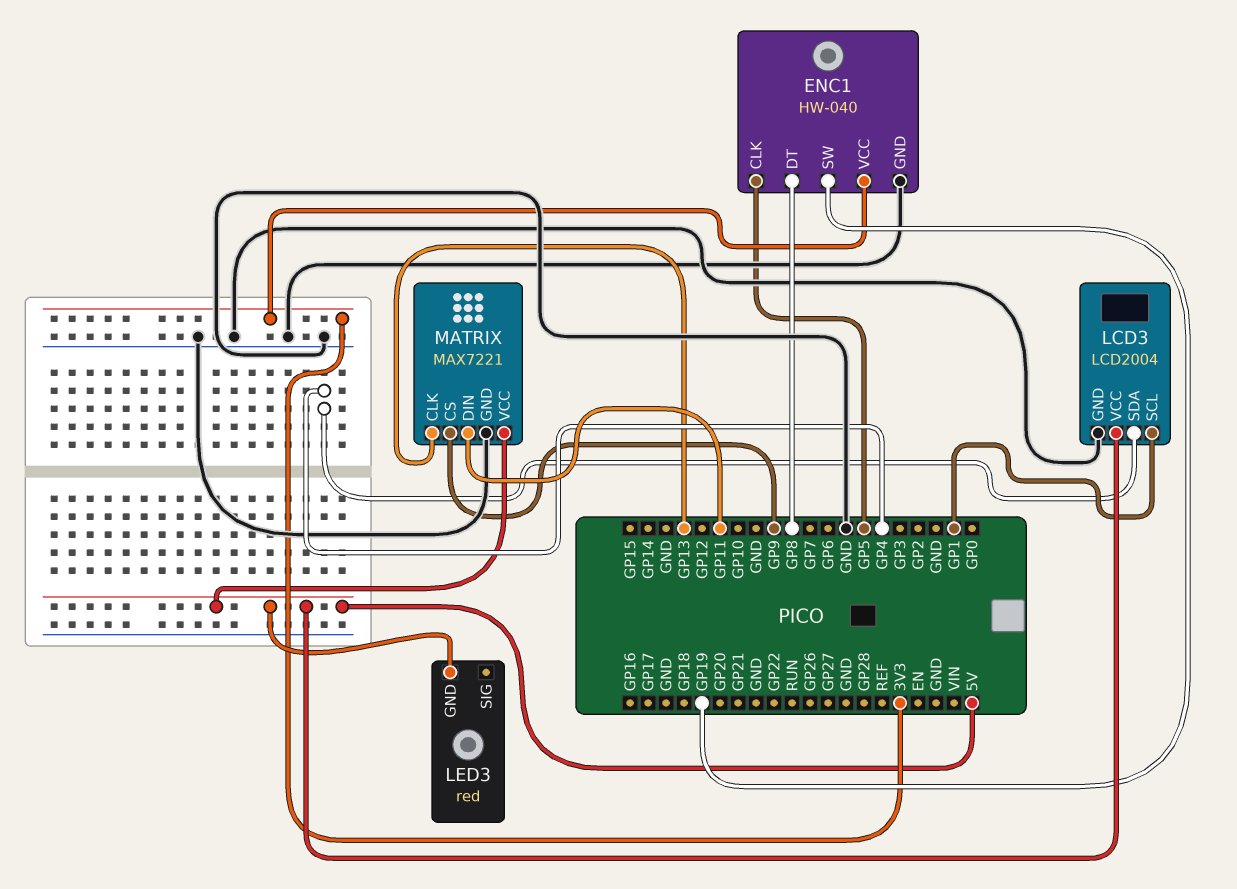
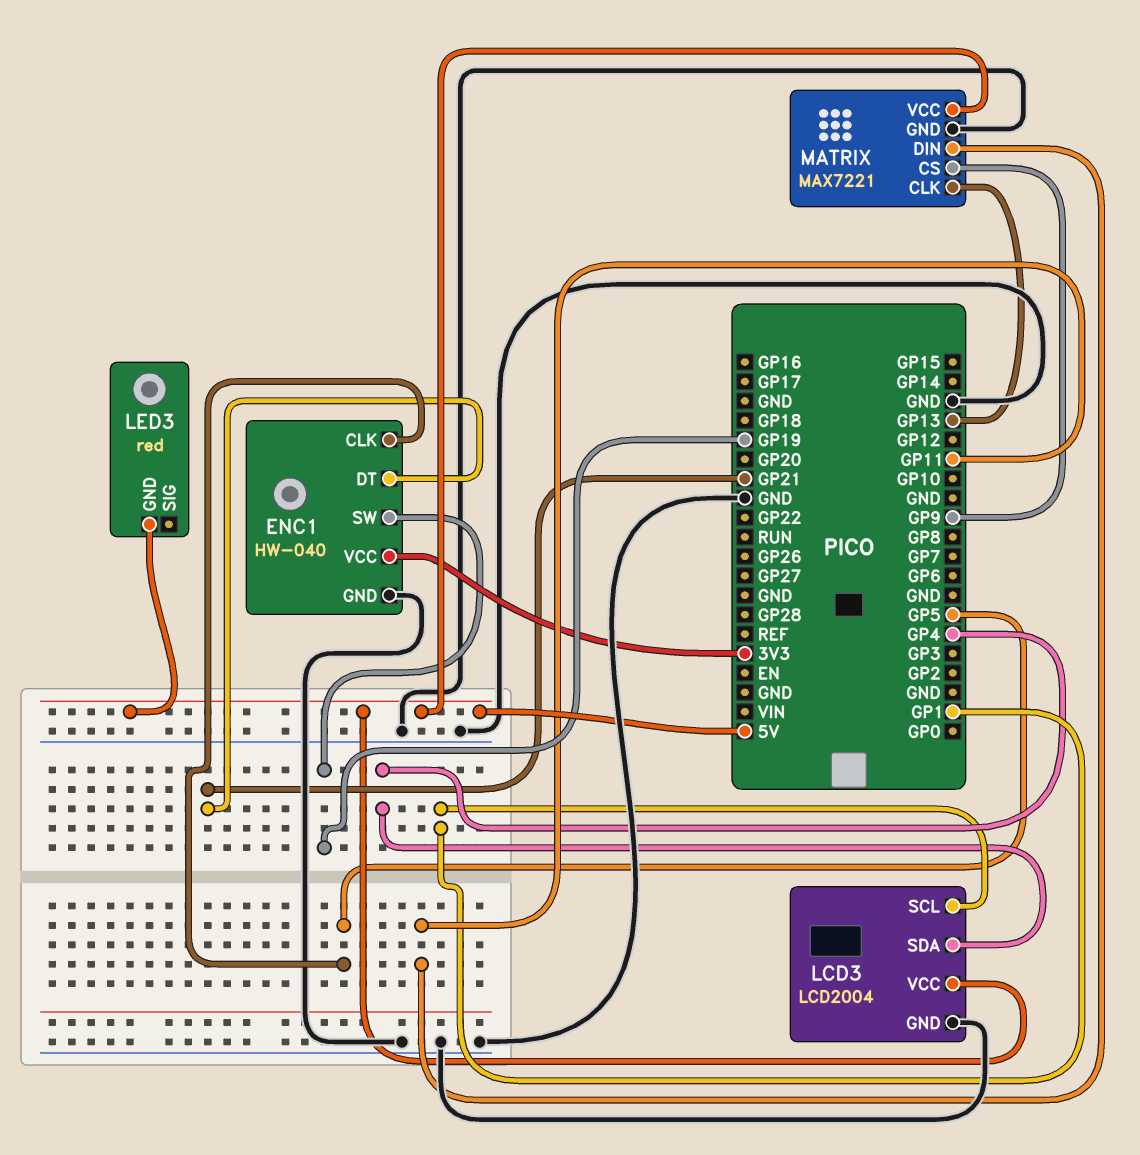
ENC1 pin DT: GP8 -> GP21

